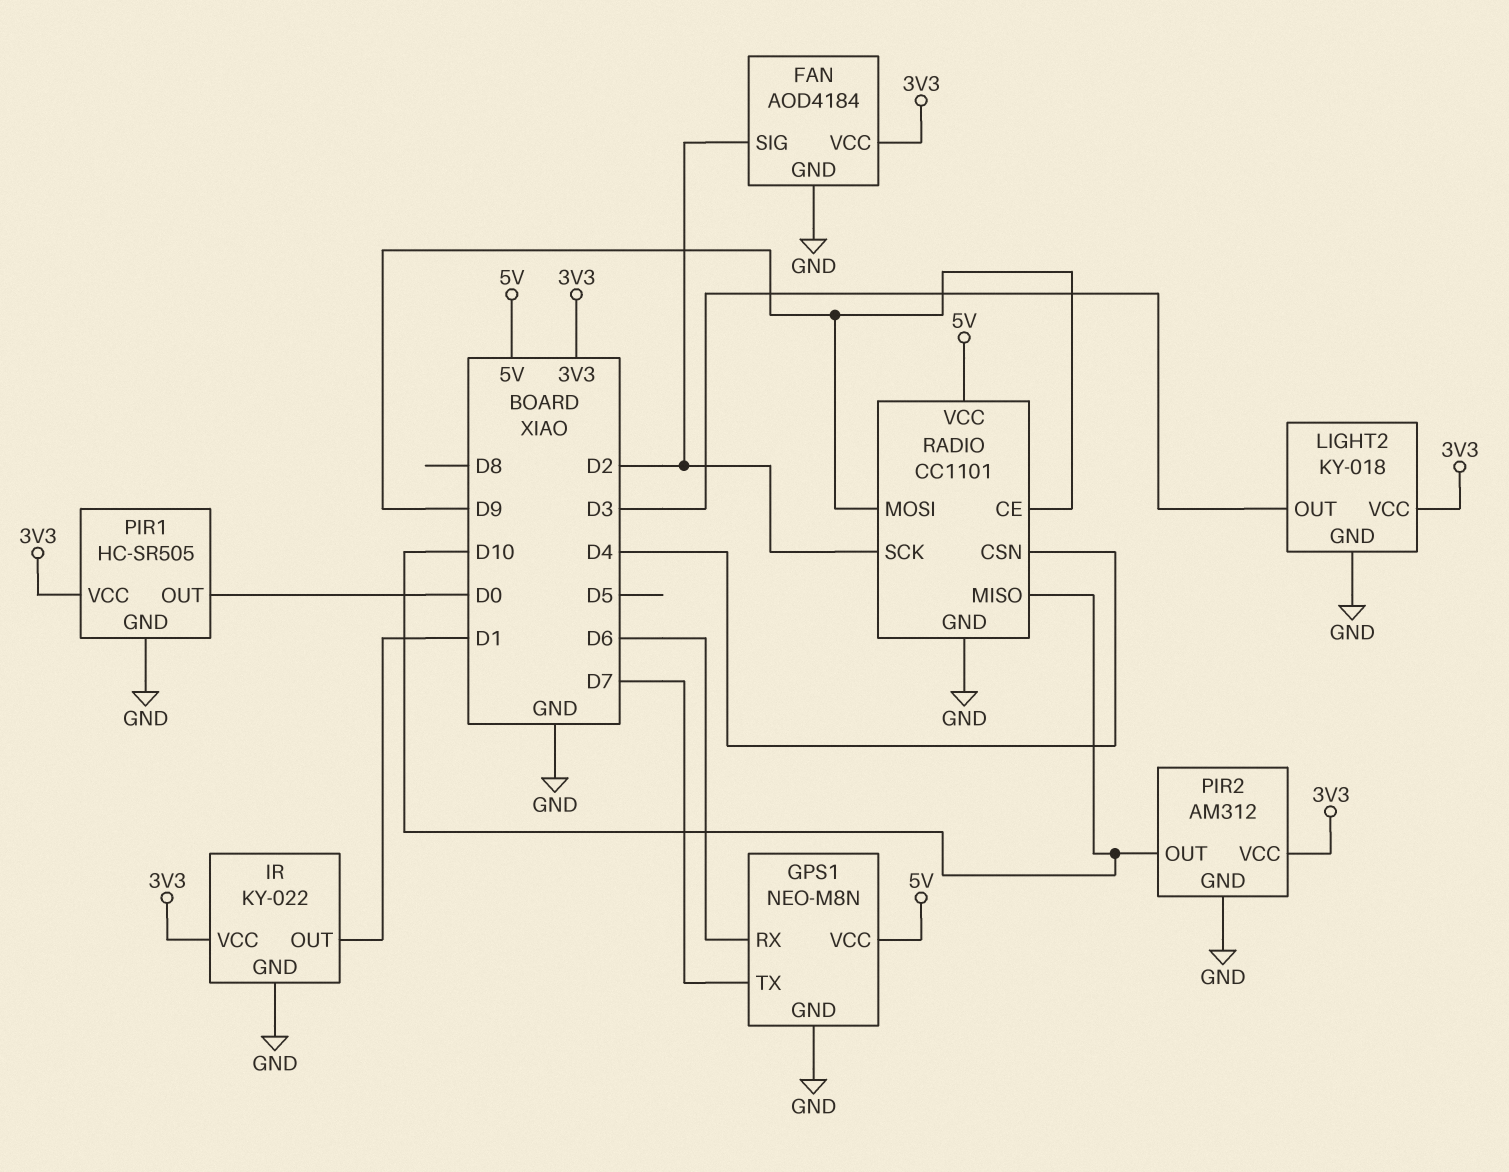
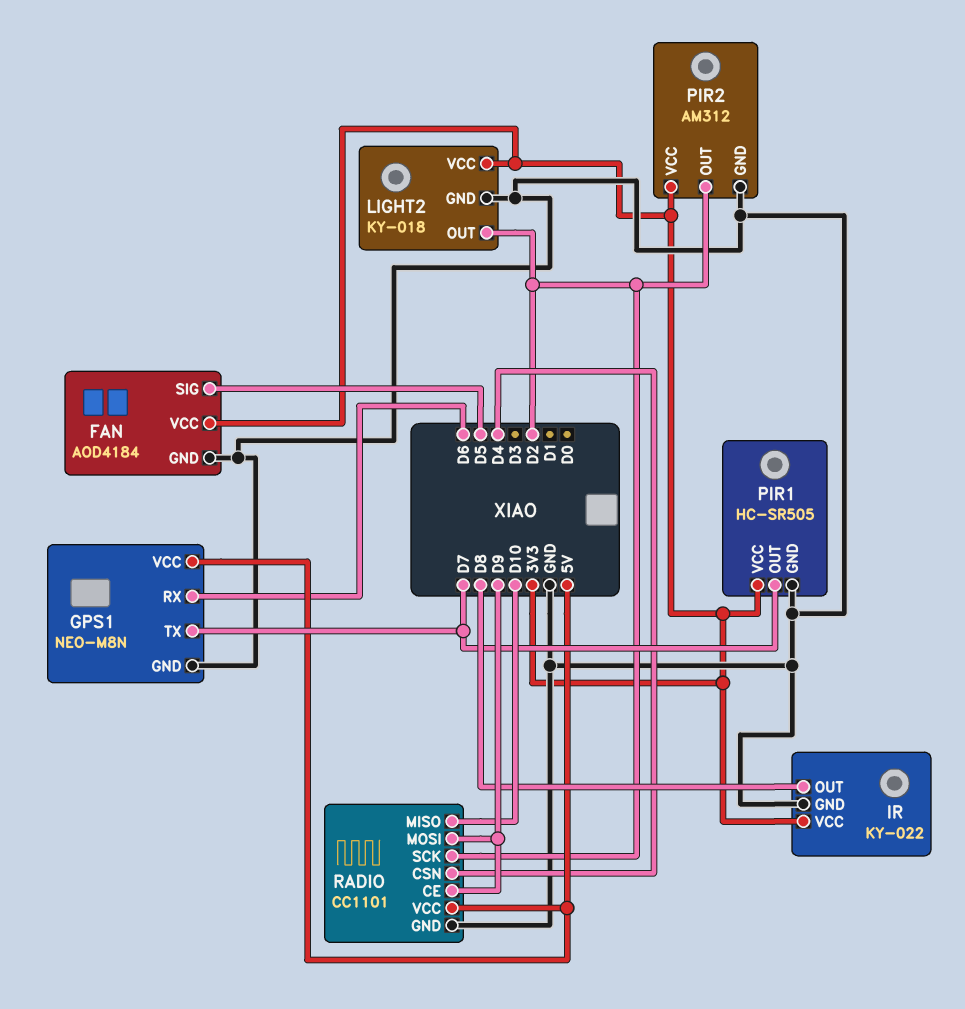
FAN pin SIG: D2 -> D5
IR pin OUT: D1 -> D8
LIGHT2 pin OUT: D3 -> D2
PIR1 pin OUT: D0 -> D7
PIR2 pin OUT: D10 -> D2

